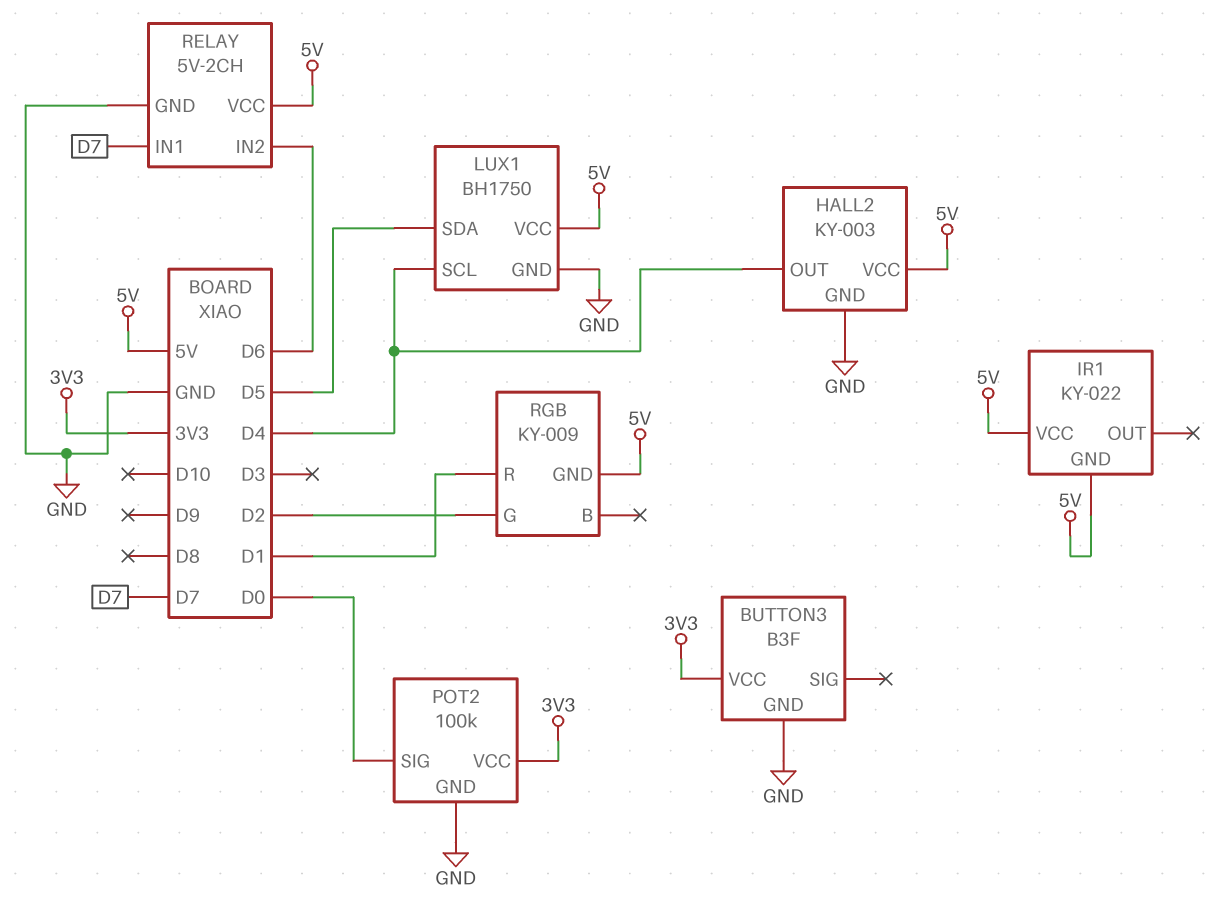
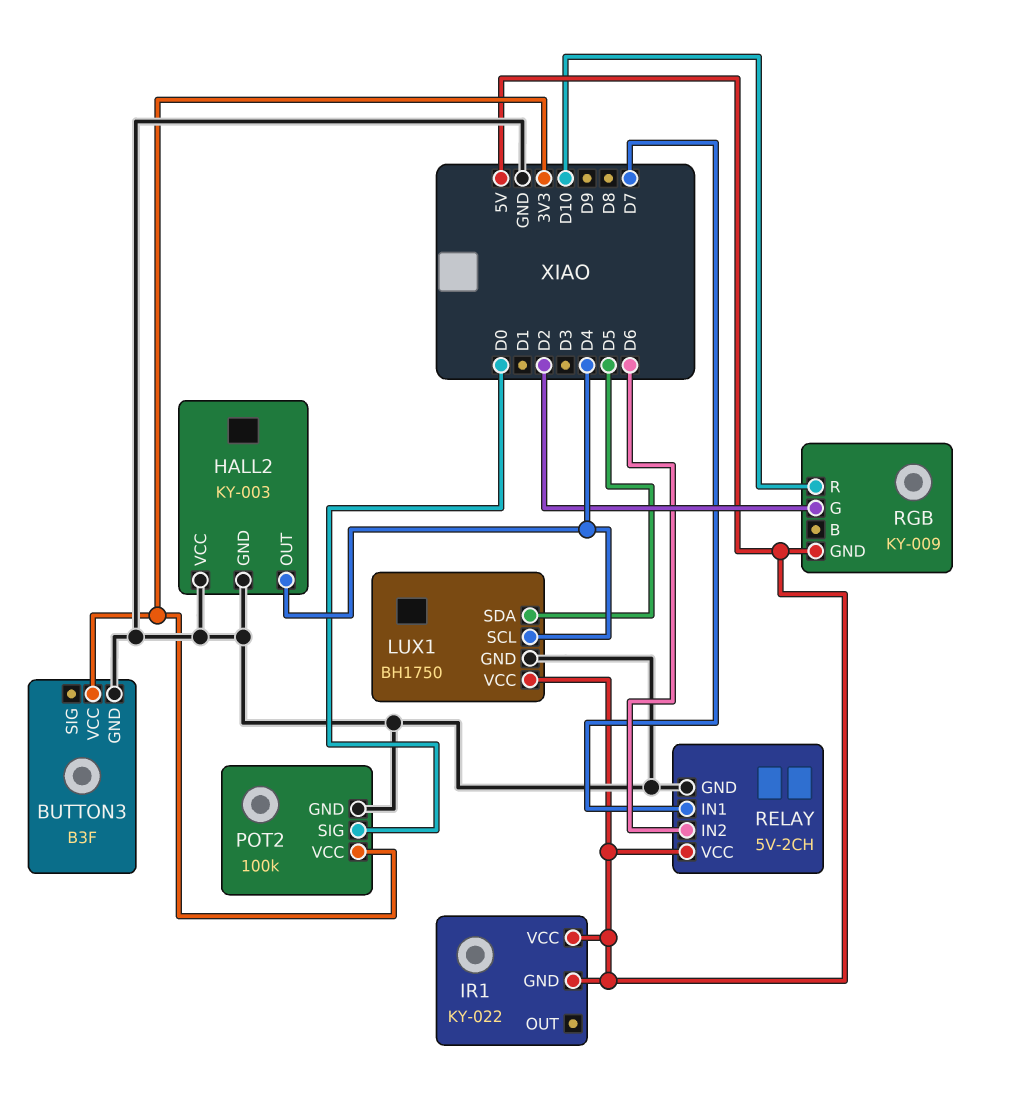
HALL2 pin VCC: 5V -> GND
RGB pin R: D1 -> D10

